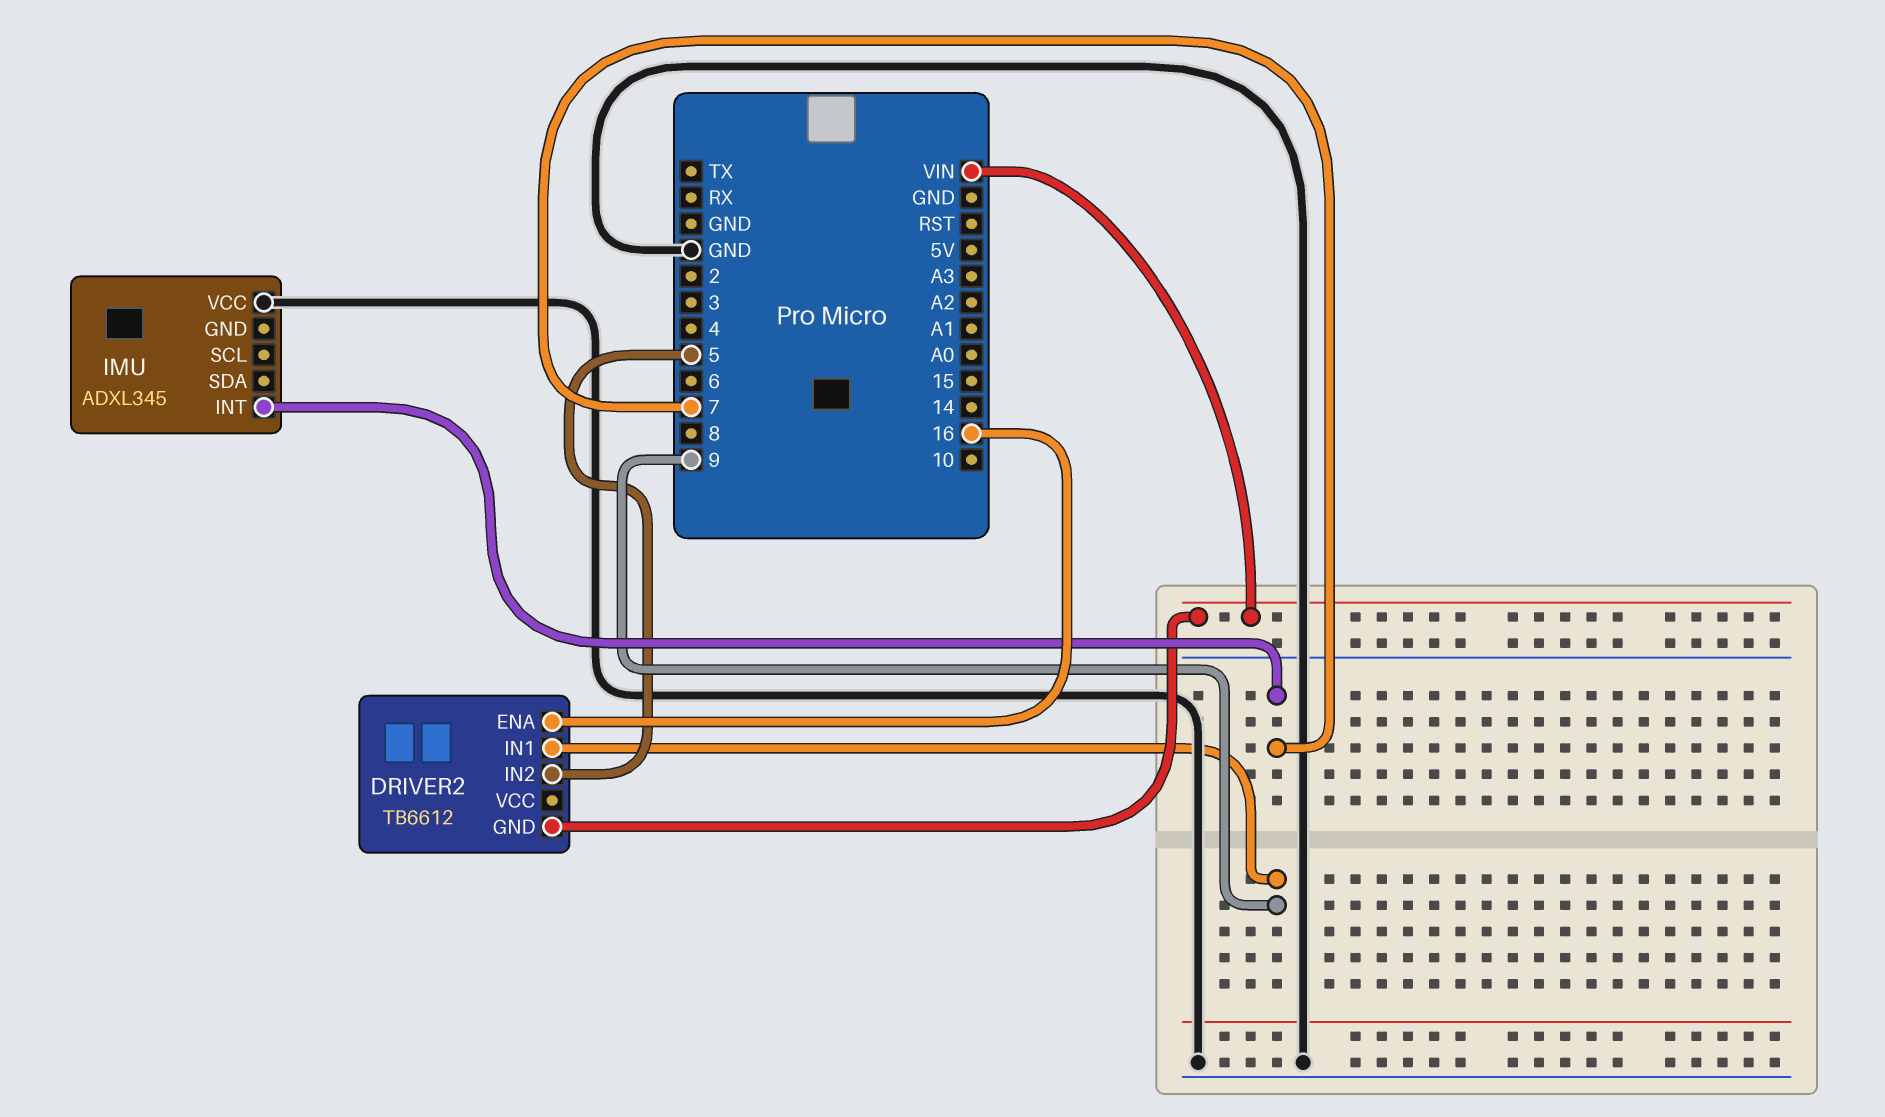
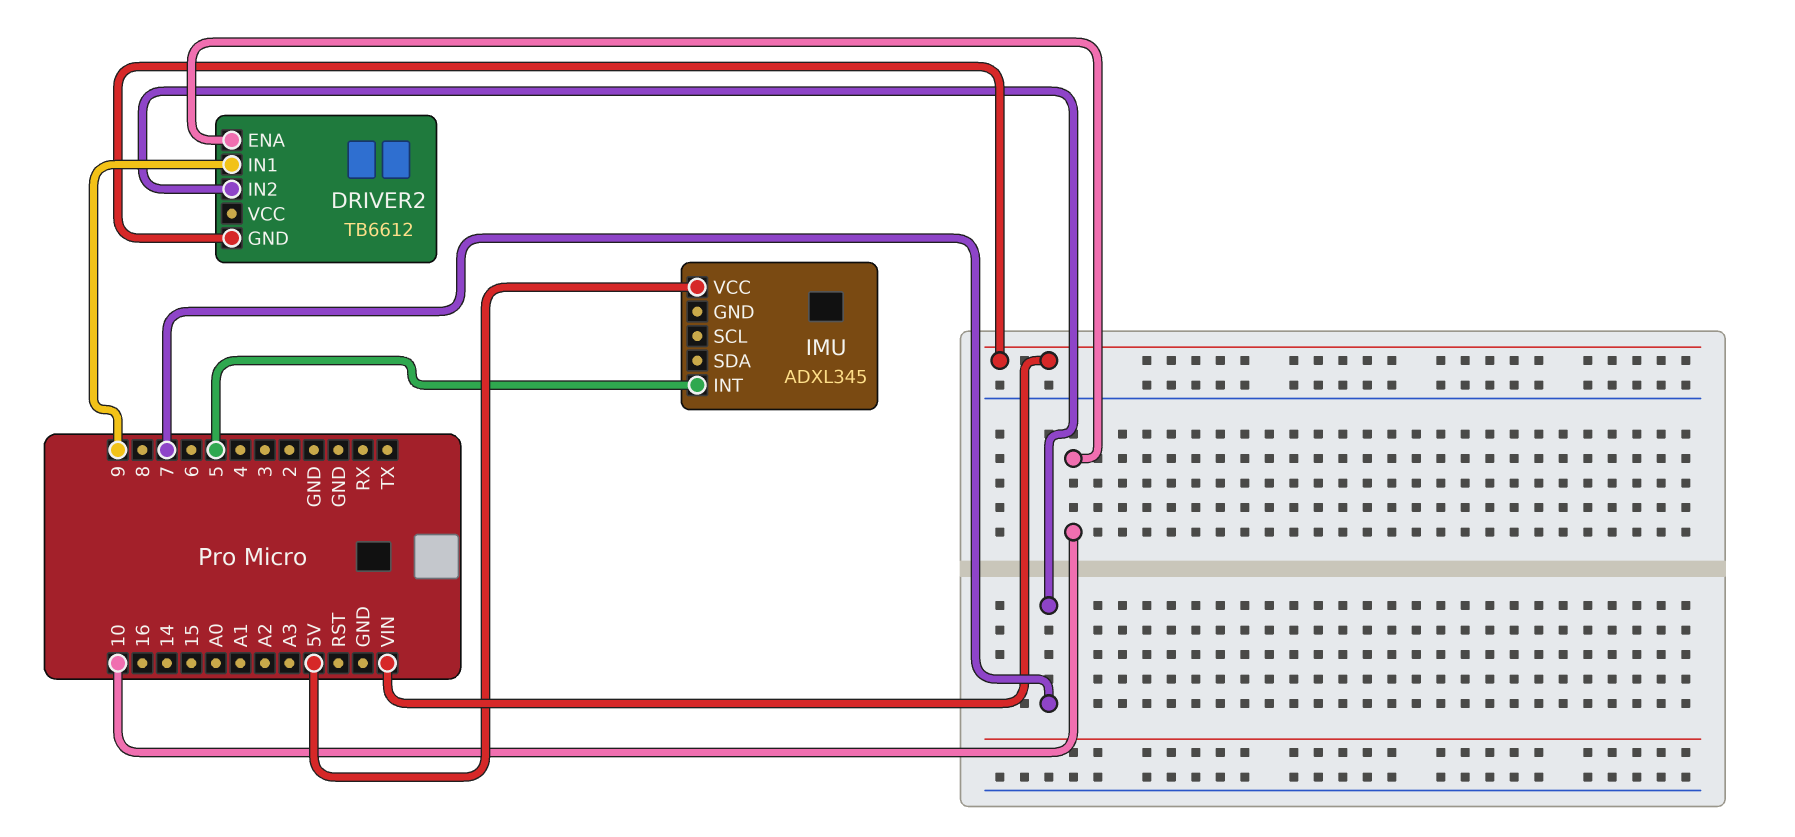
DRIVER2 pin ENA: 16 -> 10
DRIVER2 pin IN2: 5 -> 7
IMU pin INT: 7 -> 5
IMU pin VCC: GND -> 5V

